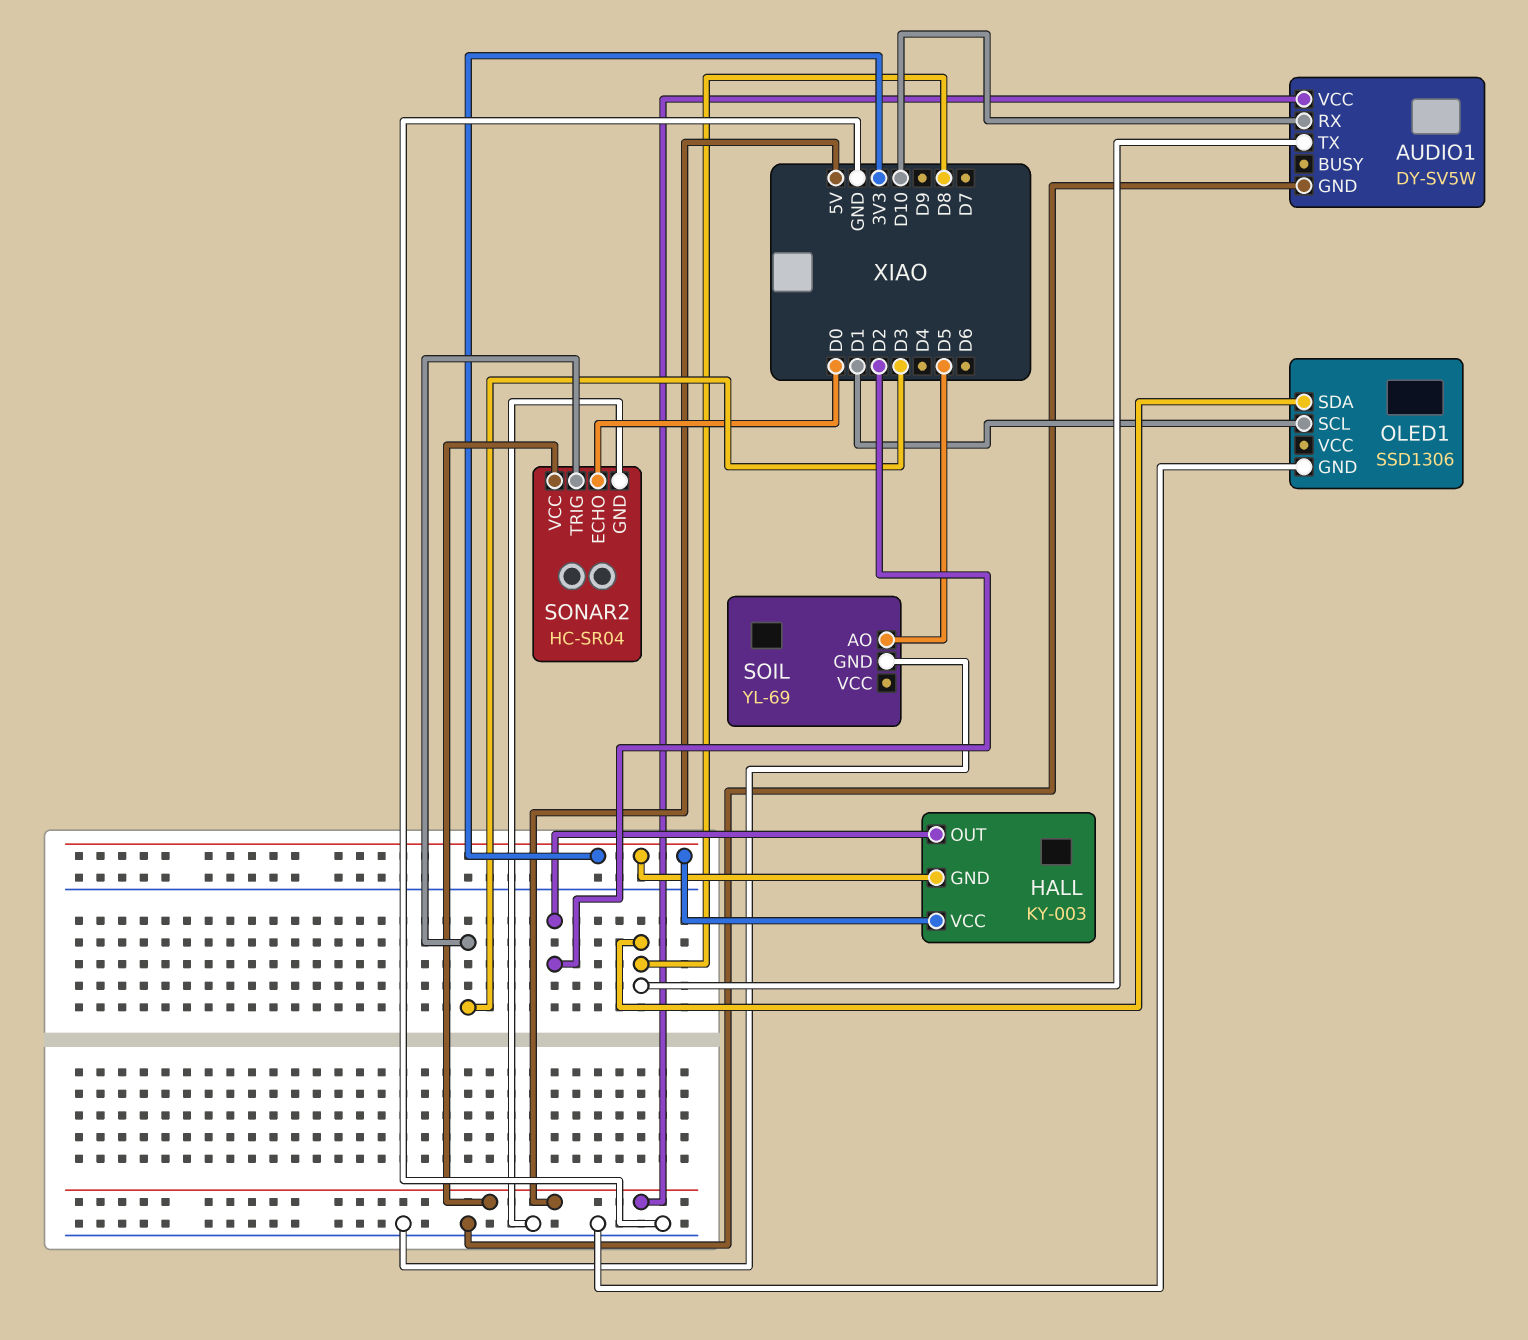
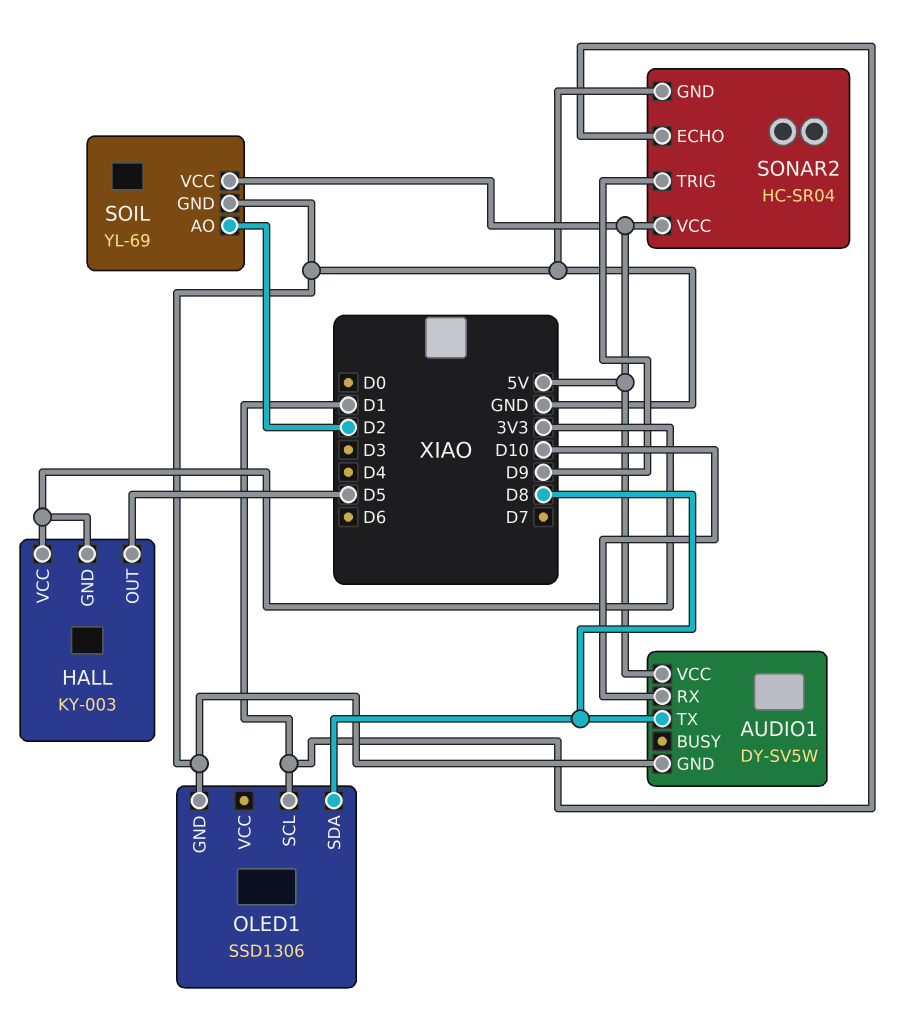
HALL pin OUT: D2 -> D5
SOIL pin AO: D5 -> D2
SOIL pin VCC: none -> 5V
SONAR2 pin ECHO: D0 -> D1
SONAR2 pin TRIG: D3 -> D9

